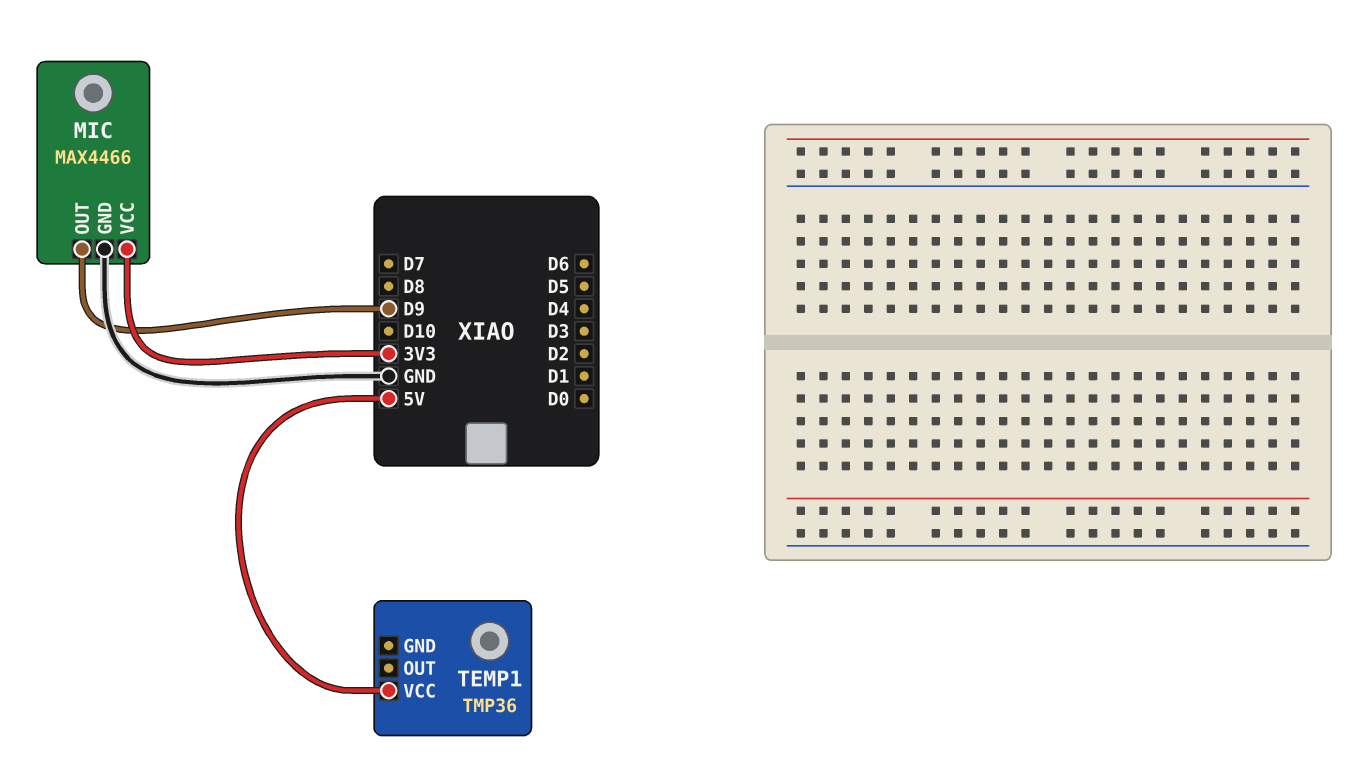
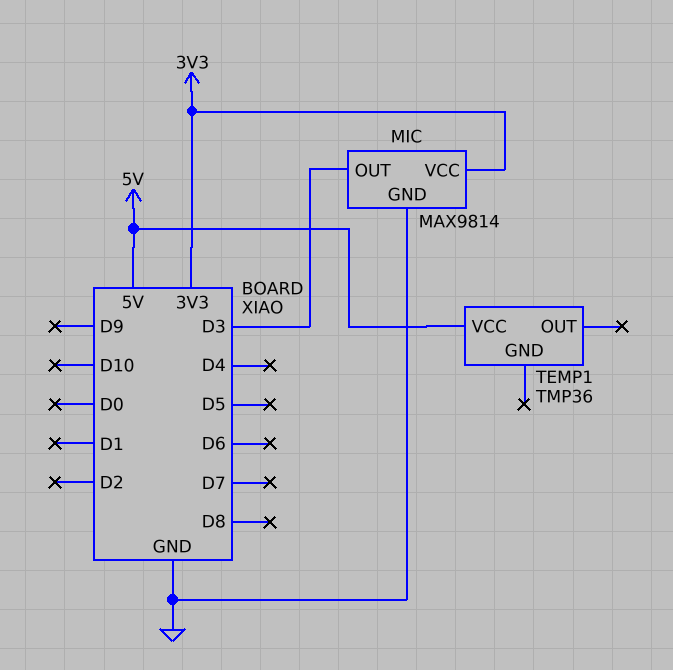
MIC: MAX4466 -> MAX9814
MIC pin OUT: D9 -> D3

